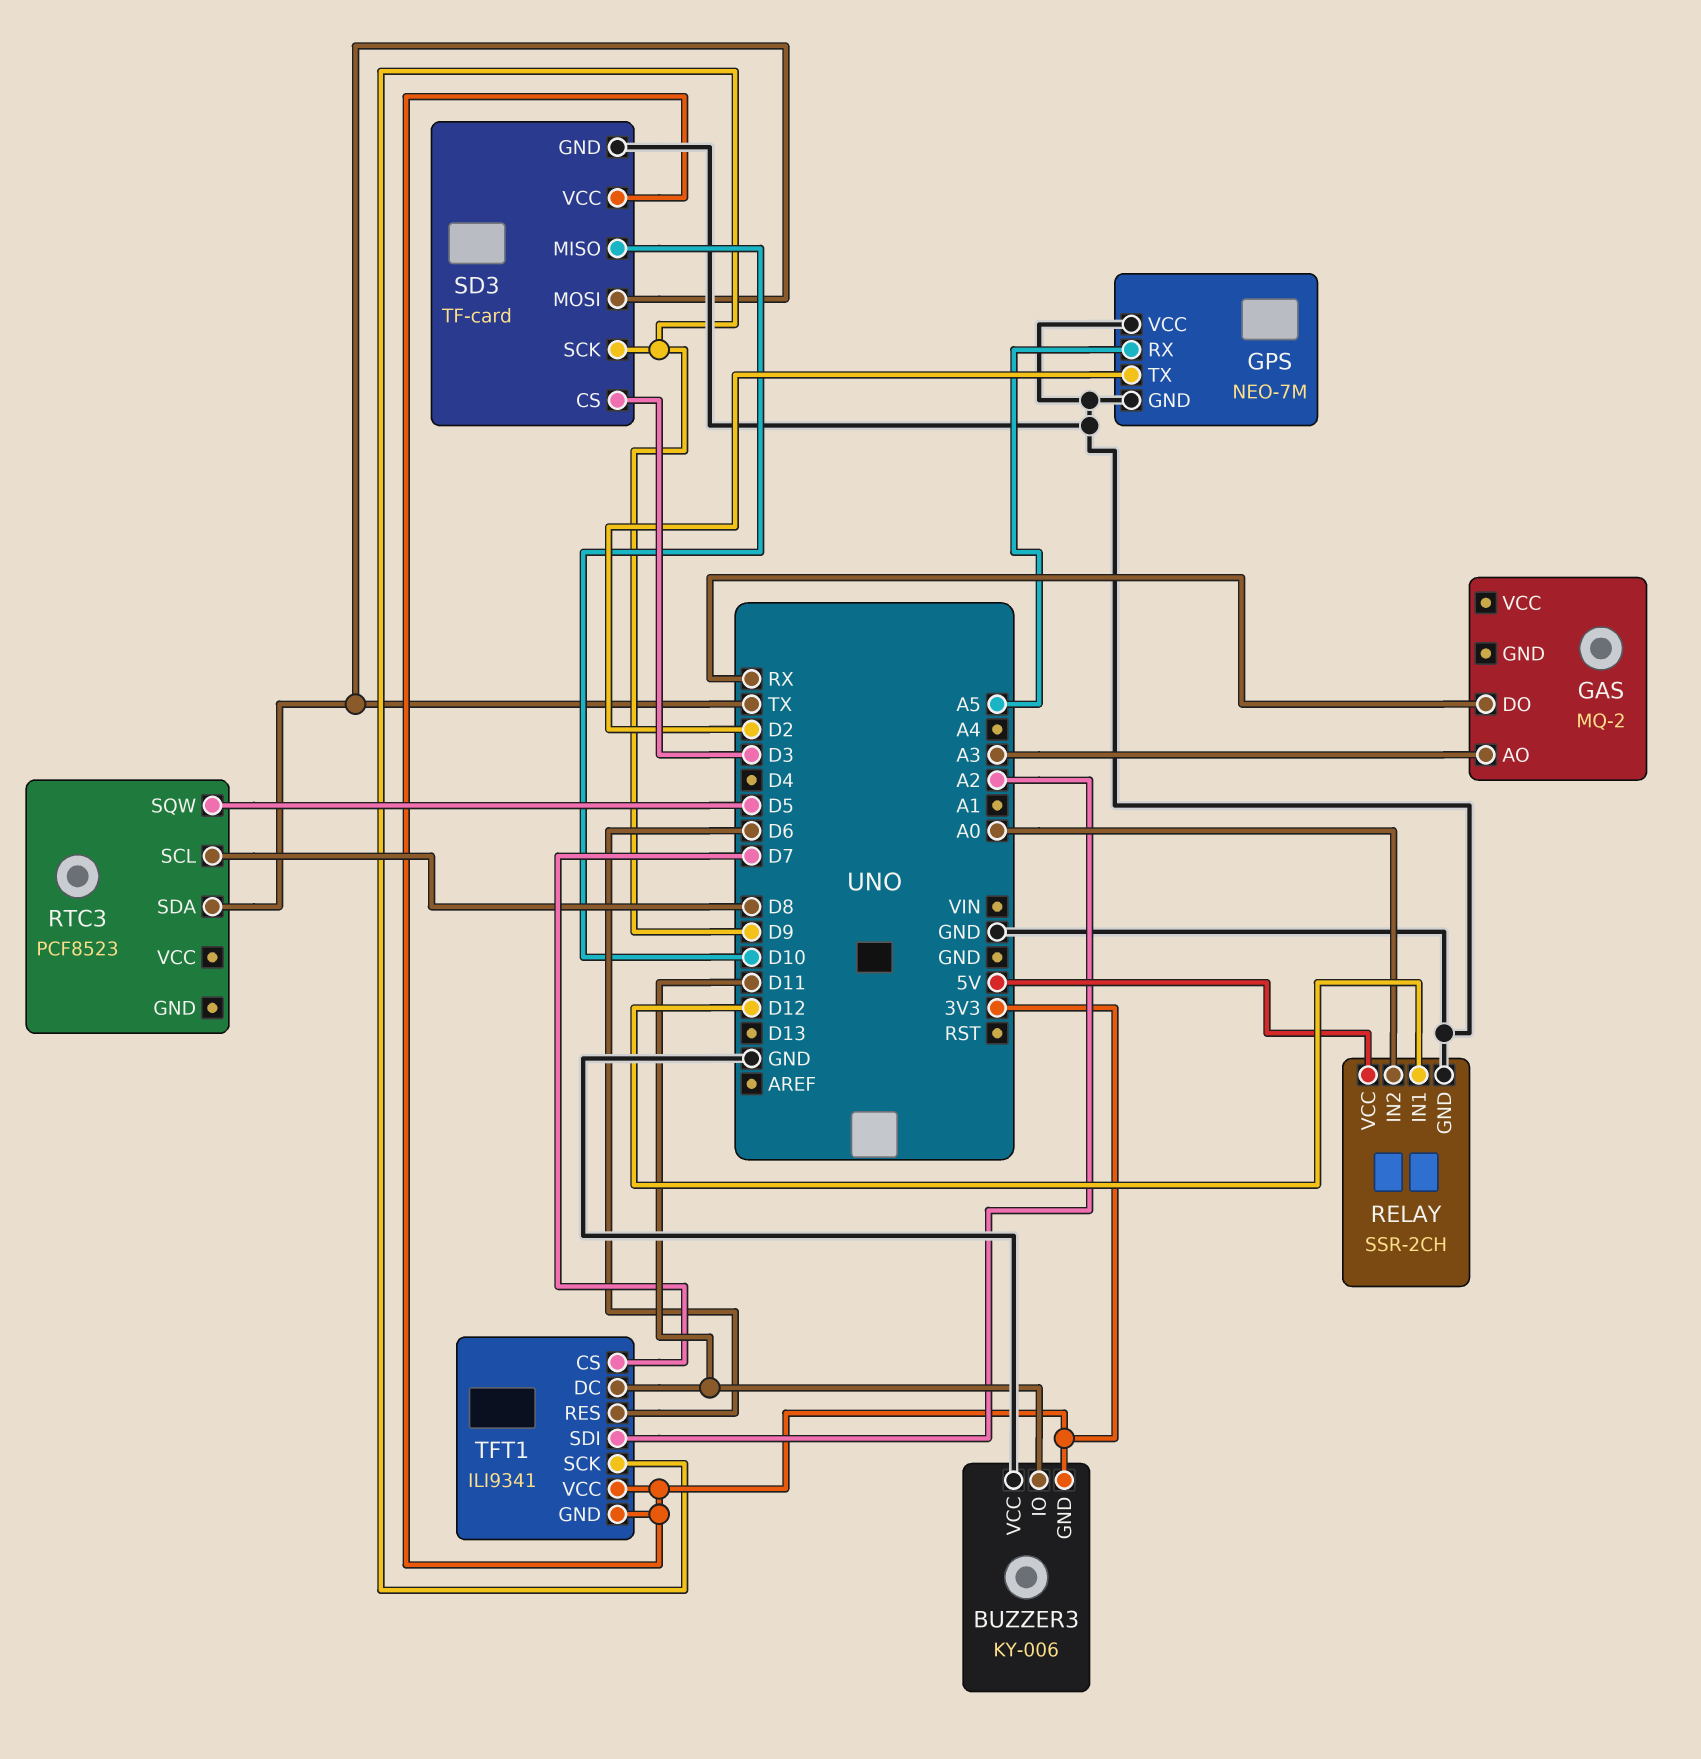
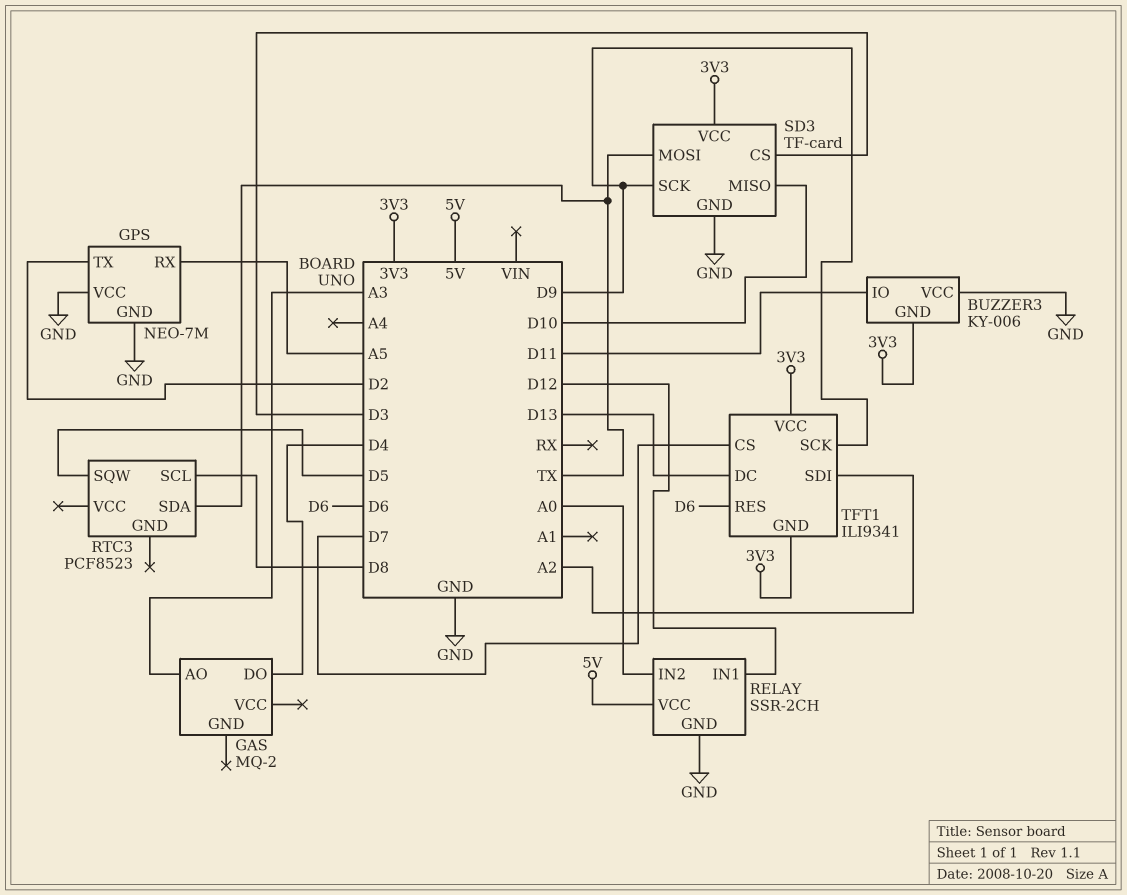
GAS pin DO: RX -> D4
TFT1 pin DC: D11 -> D13

